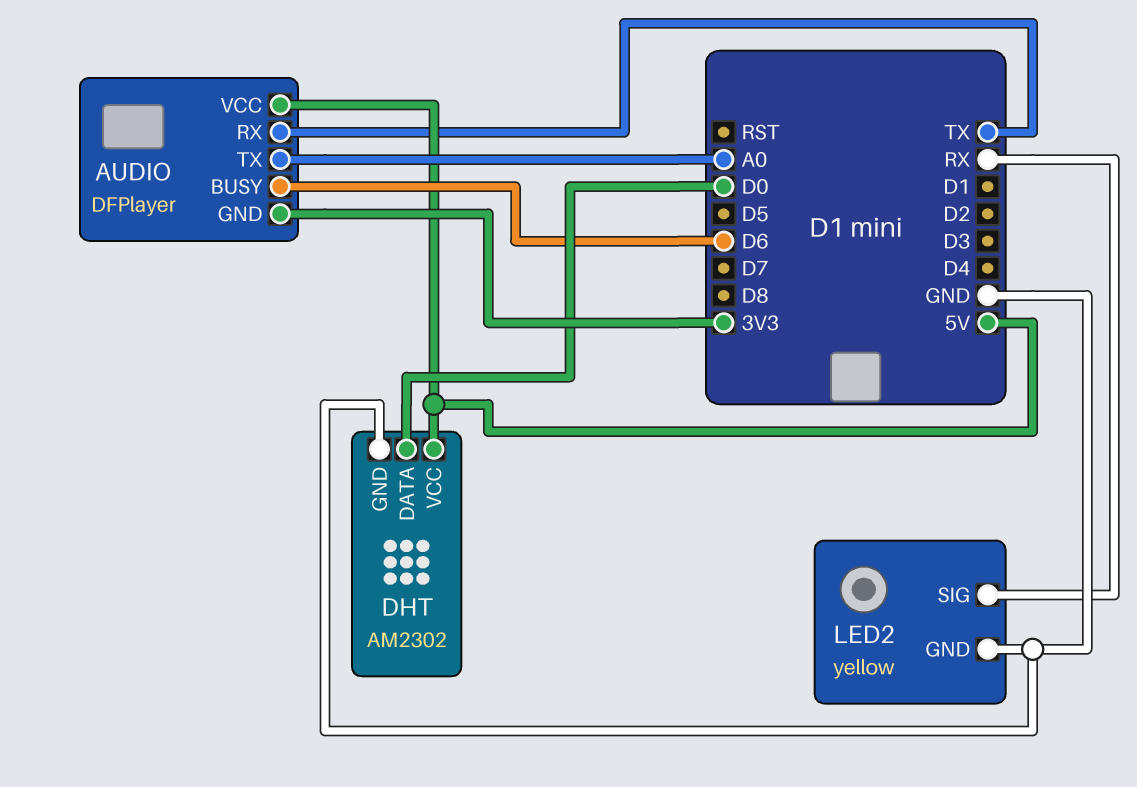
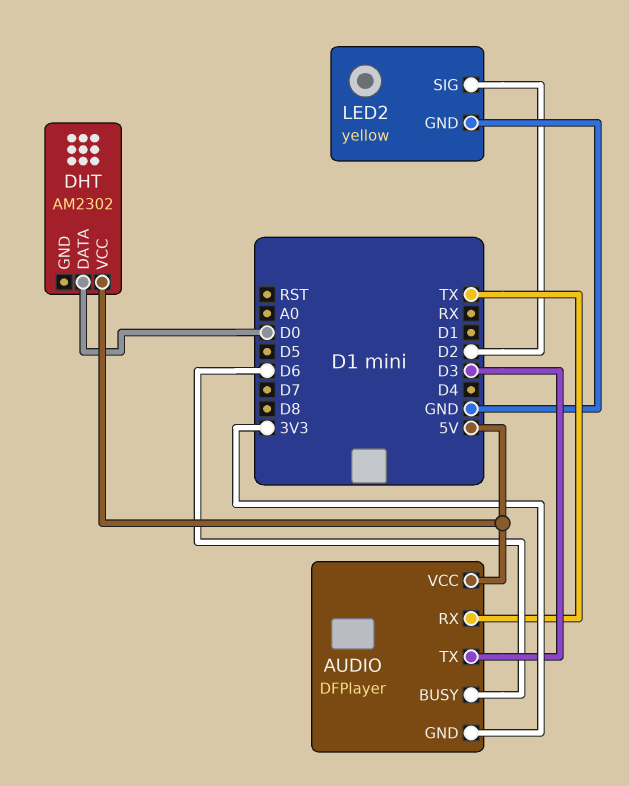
AUDIO pin TX: A0 -> D3
DHT pin GND: GND -> none
LED2 pin SIG: RX -> D2

